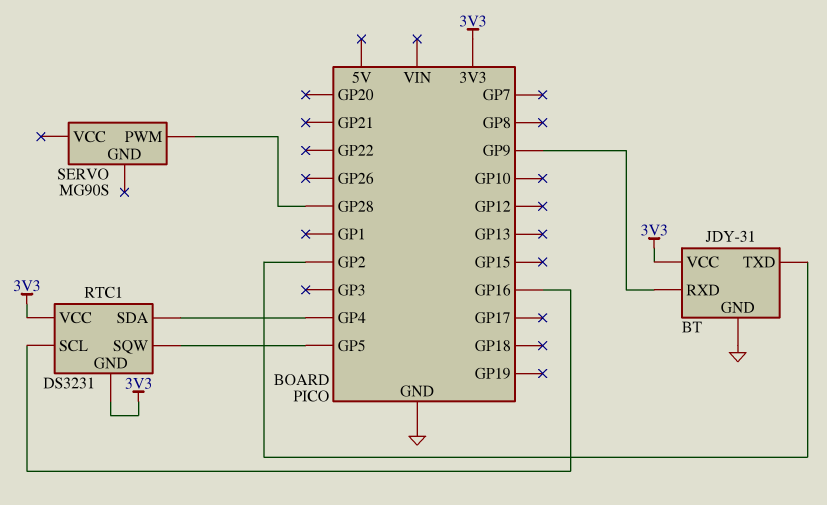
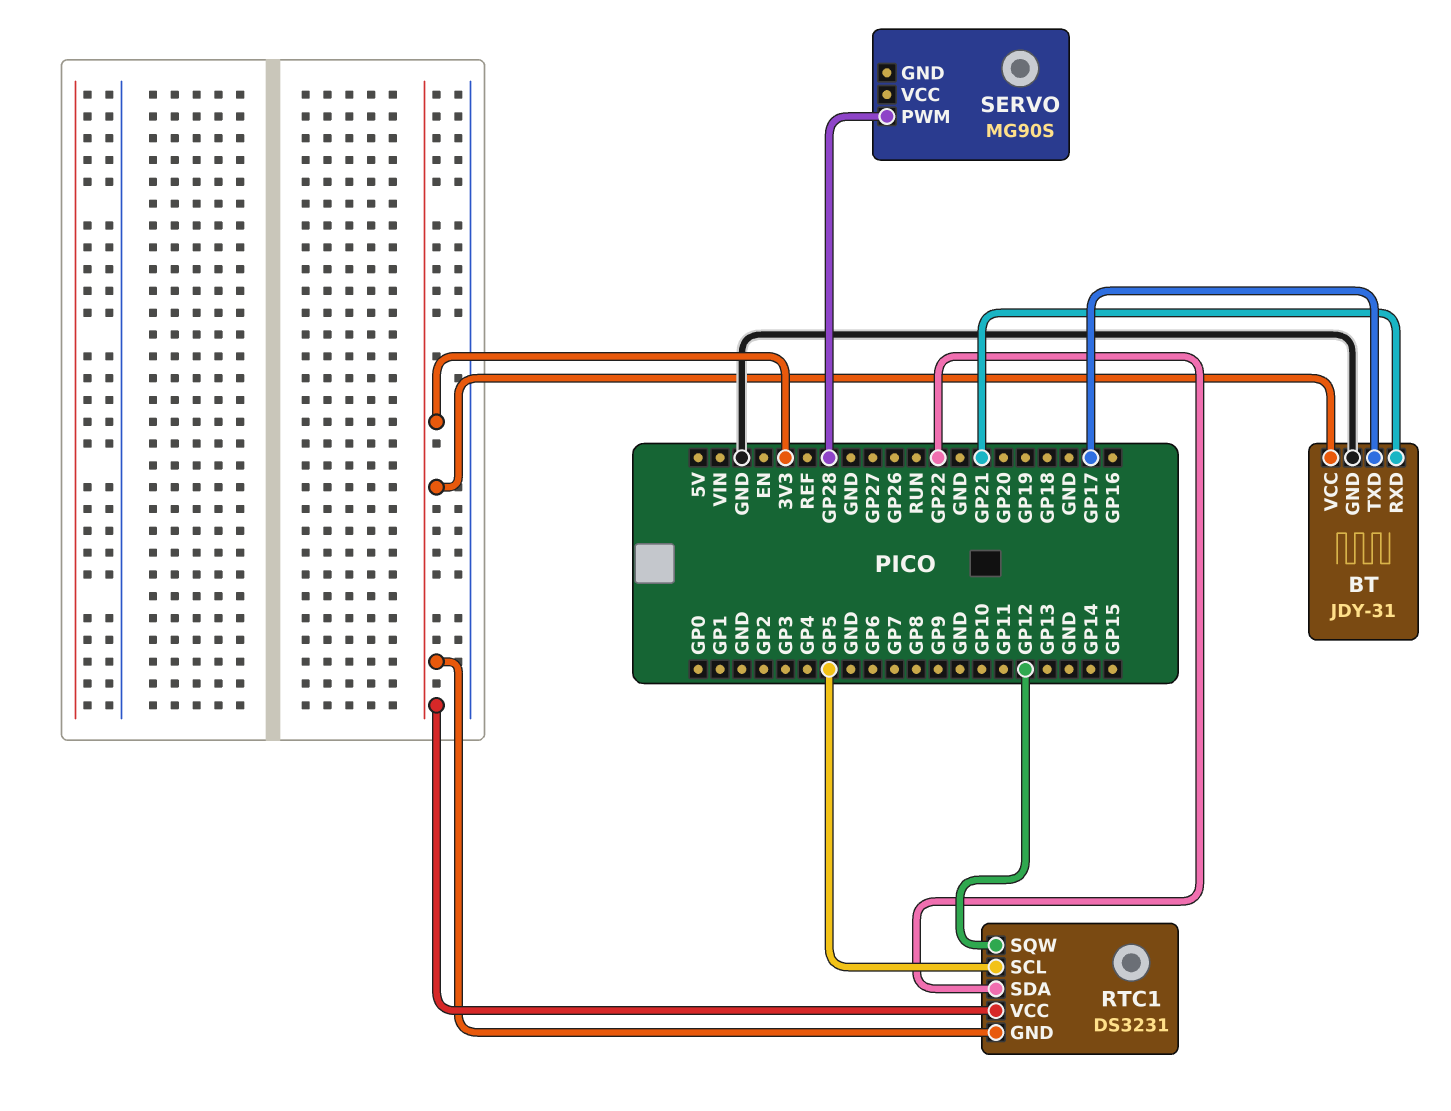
BT pin RXD: GP9 -> GP21
BT pin TXD: GP2 -> GP17
RTC1 pin SCL: GP16 -> GP5
RTC1 pin SDA: GP4 -> GP22
RTC1 pin SQW: GP5 -> GP12

